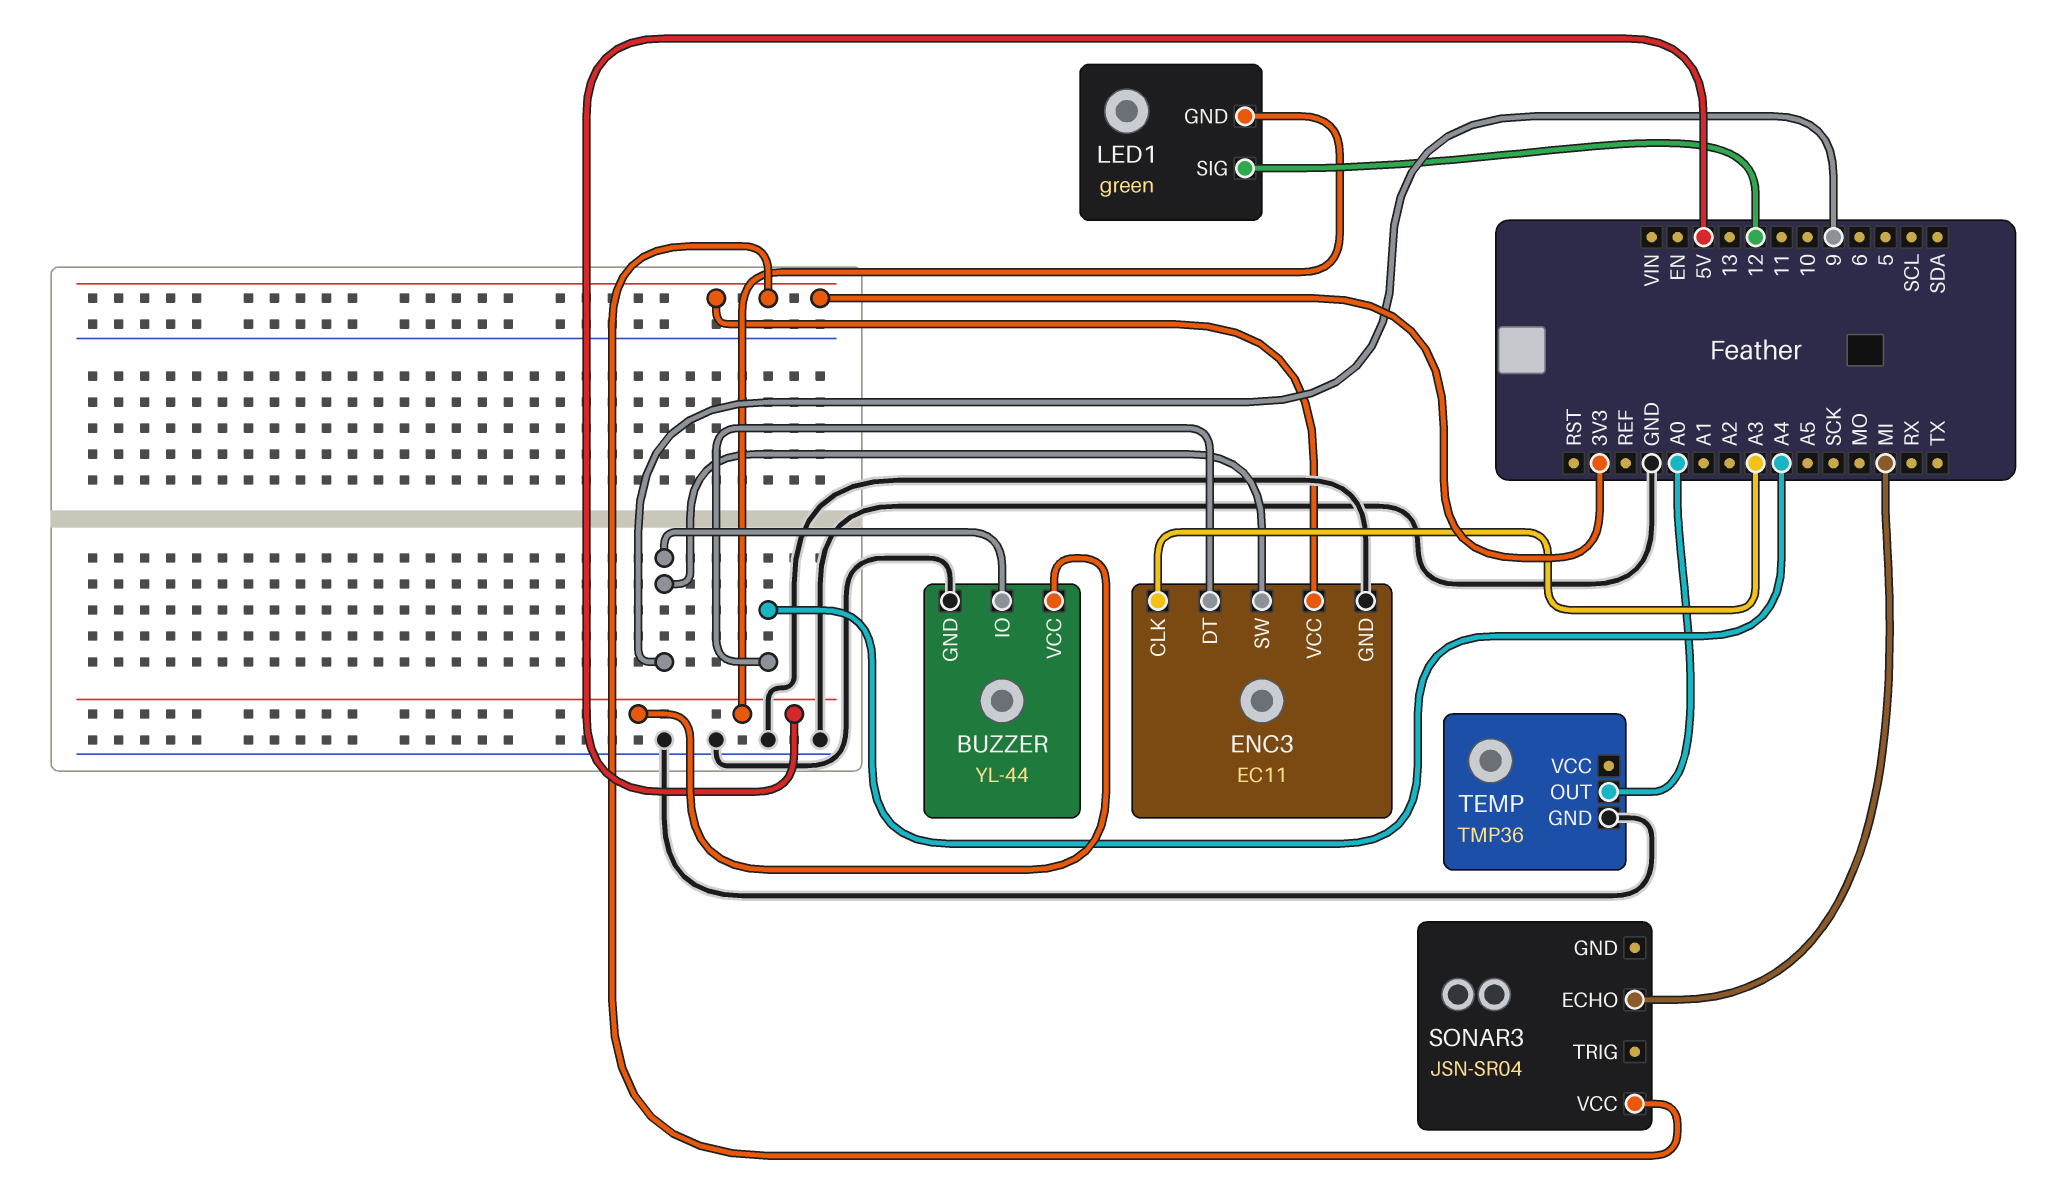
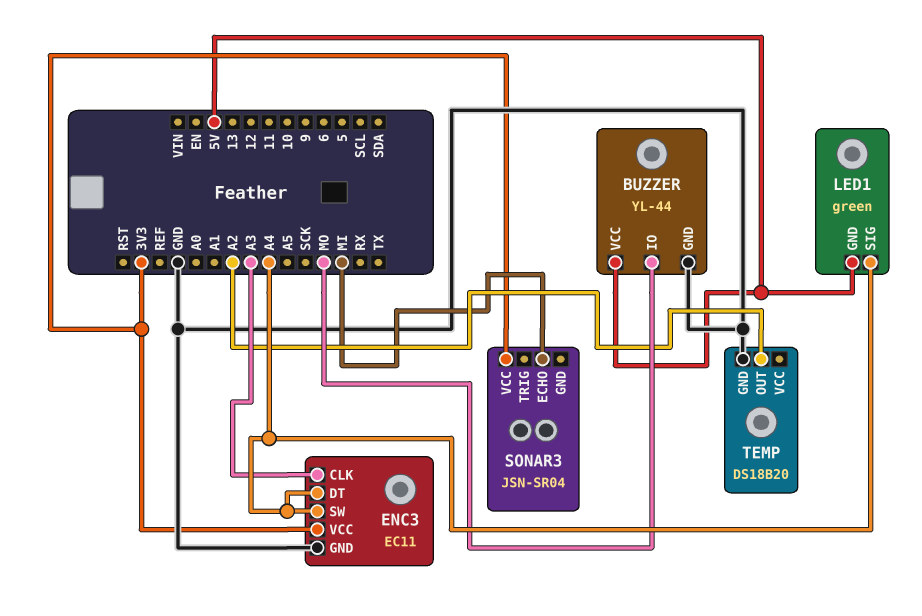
BUZZER pin IO: 9 -> MO
ENC3 pin SW: 9 -> A4
LED1 pin SIG: 12 -> A4
TEMP: TMP36 -> DS18B20
TEMP pin OUT: A0 -> A2

